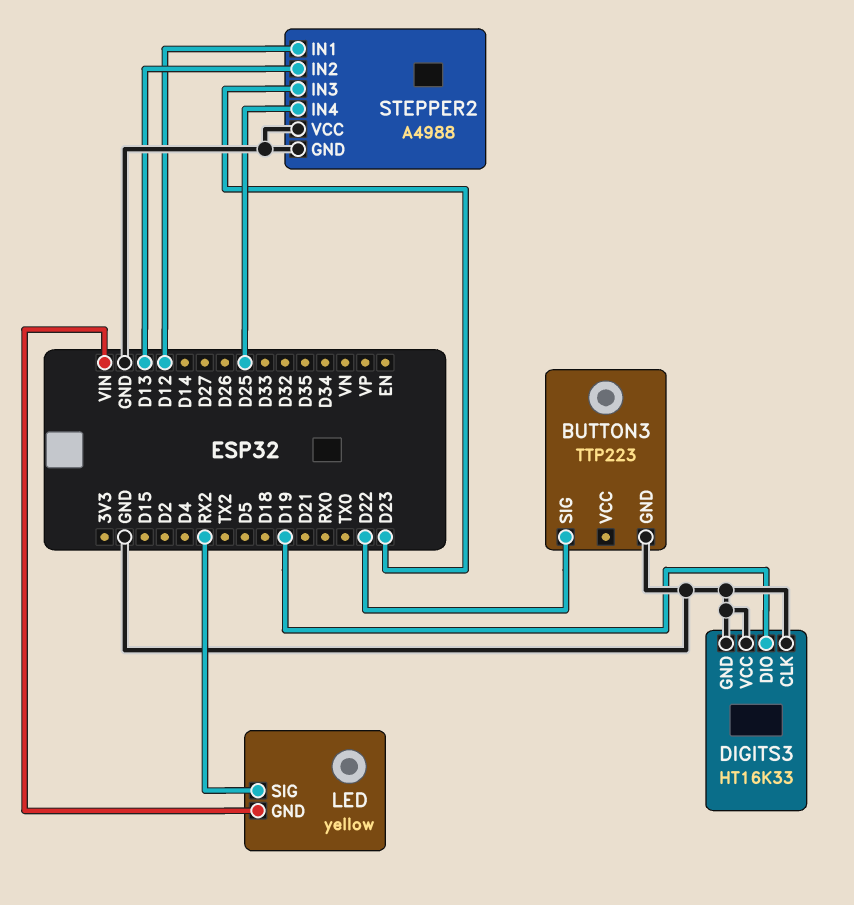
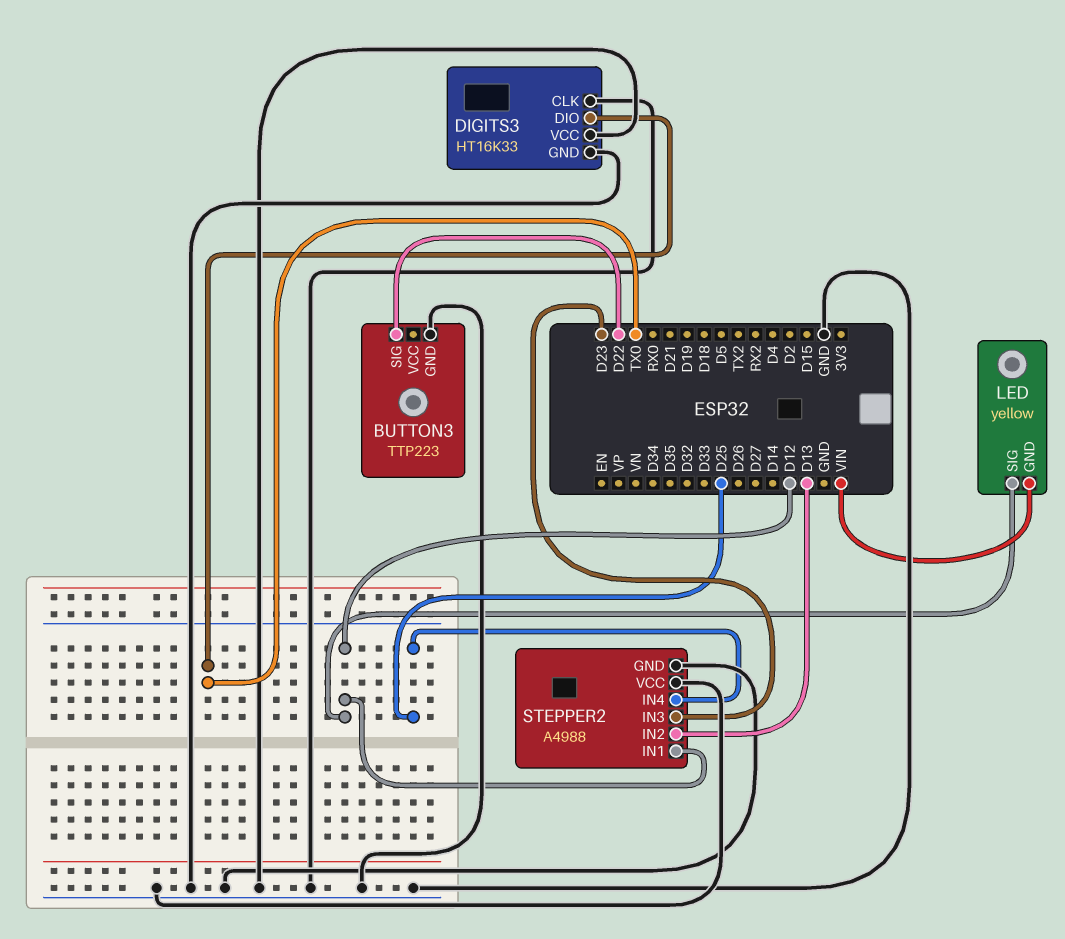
DIGITS3 pin DIO: D19 -> TX0
LED pin SIG: RX2 -> D12

